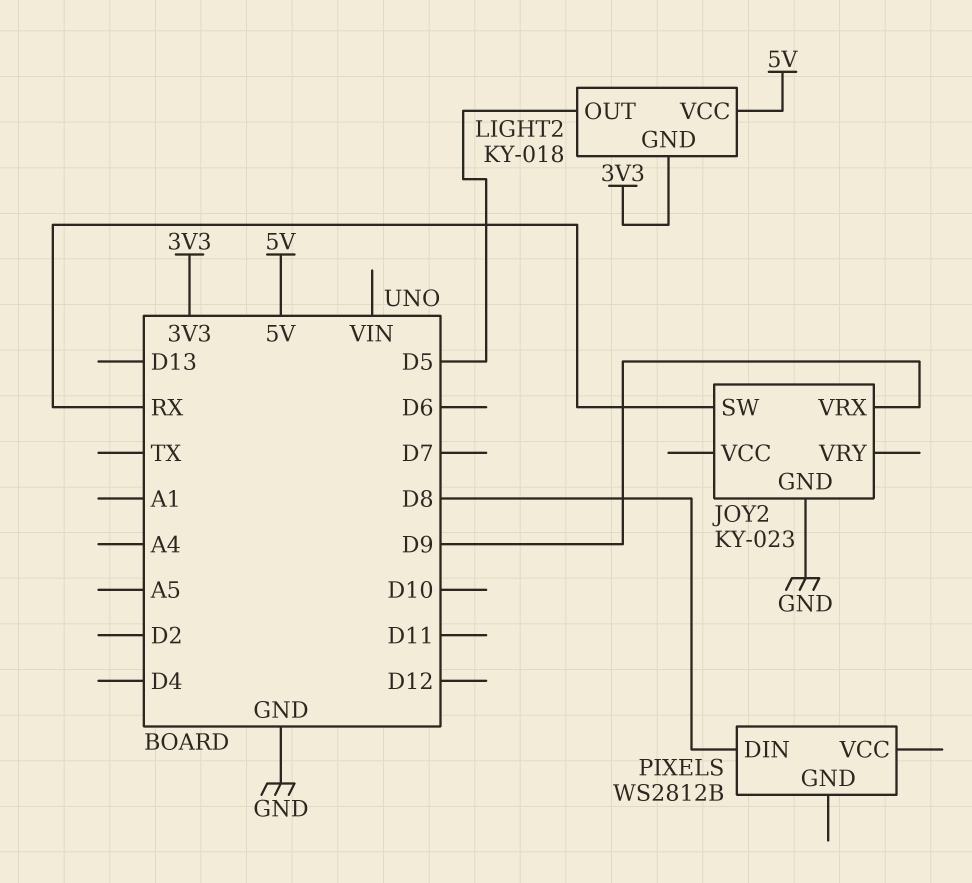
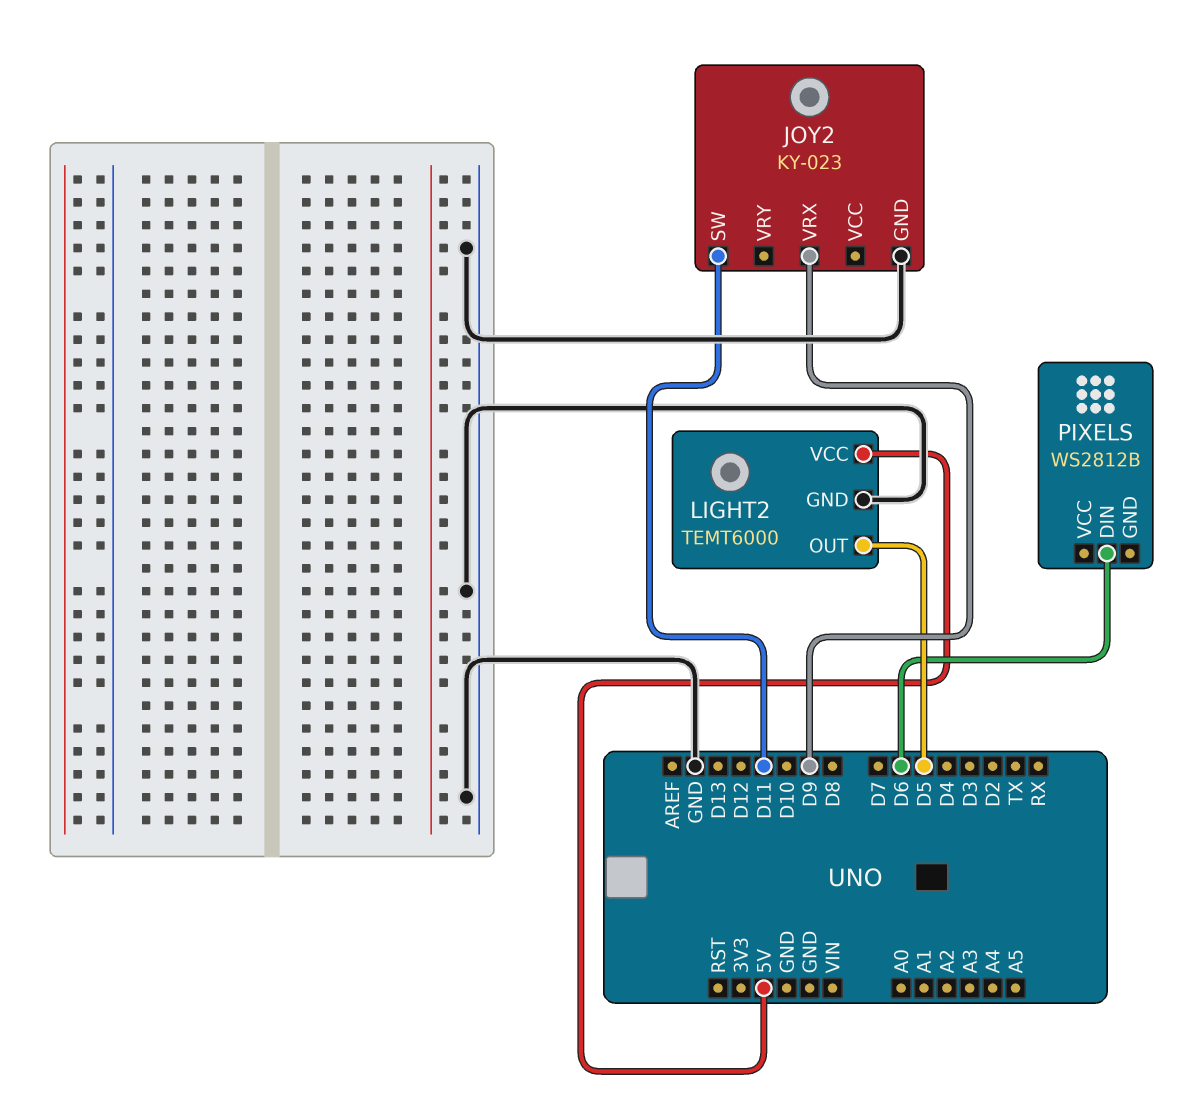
JOY2 pin SW: RX -> D11
LIGHT2: KY-018 -> TEMT6000
LIGHT2 pin GND: 3V3 -> GND
PIXELS pin DIN: D8 -> D6

